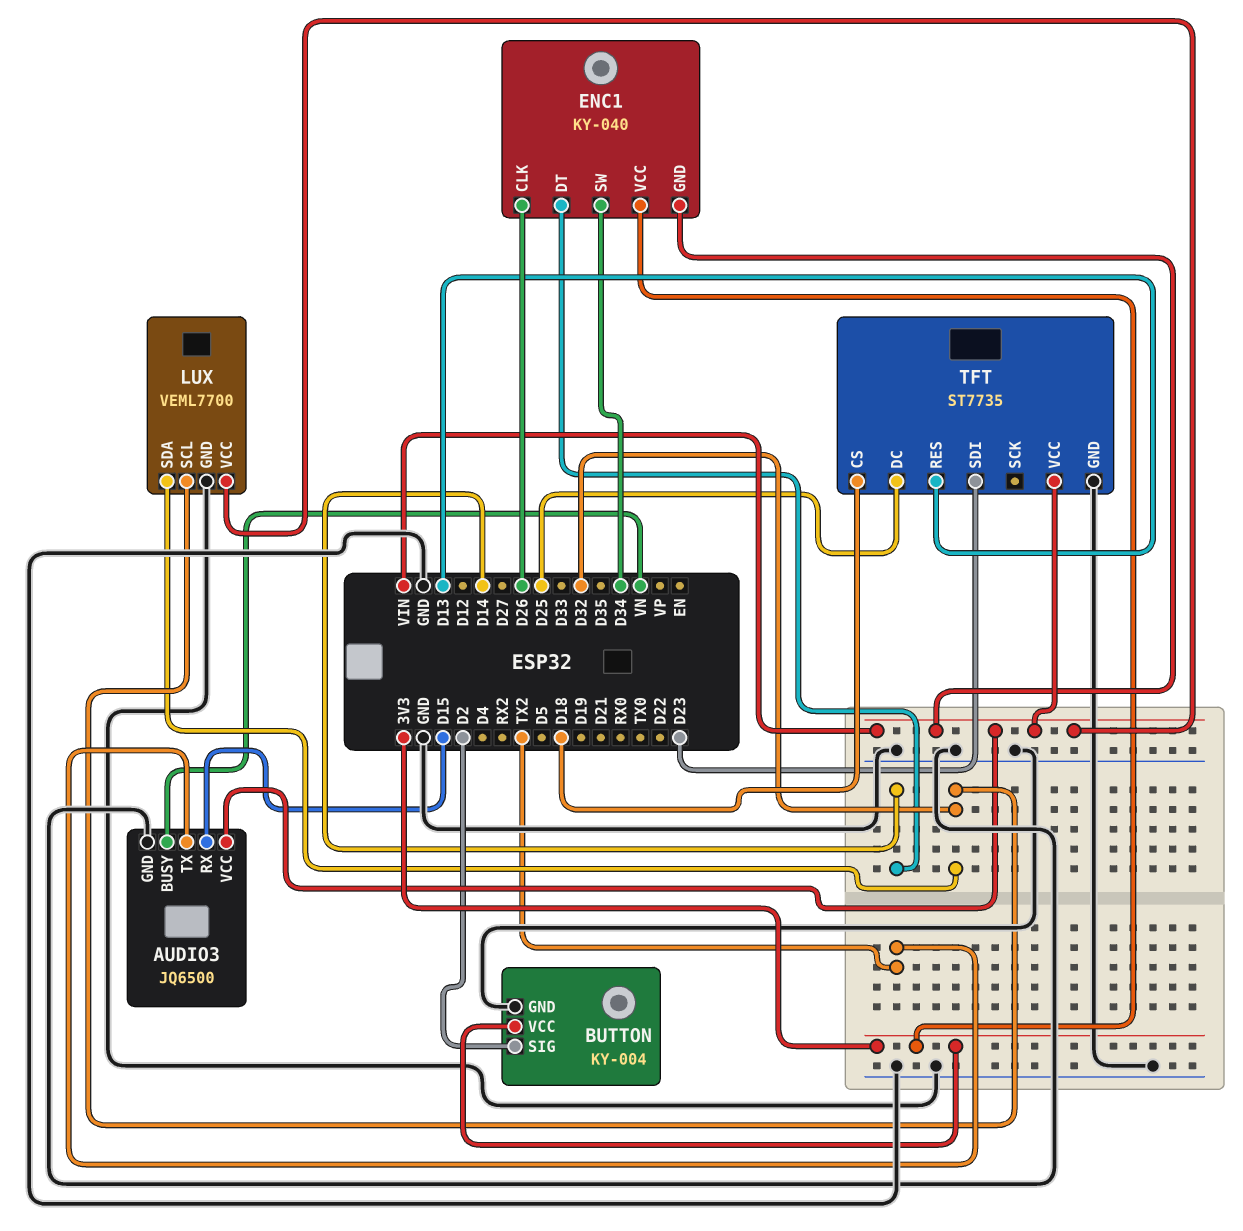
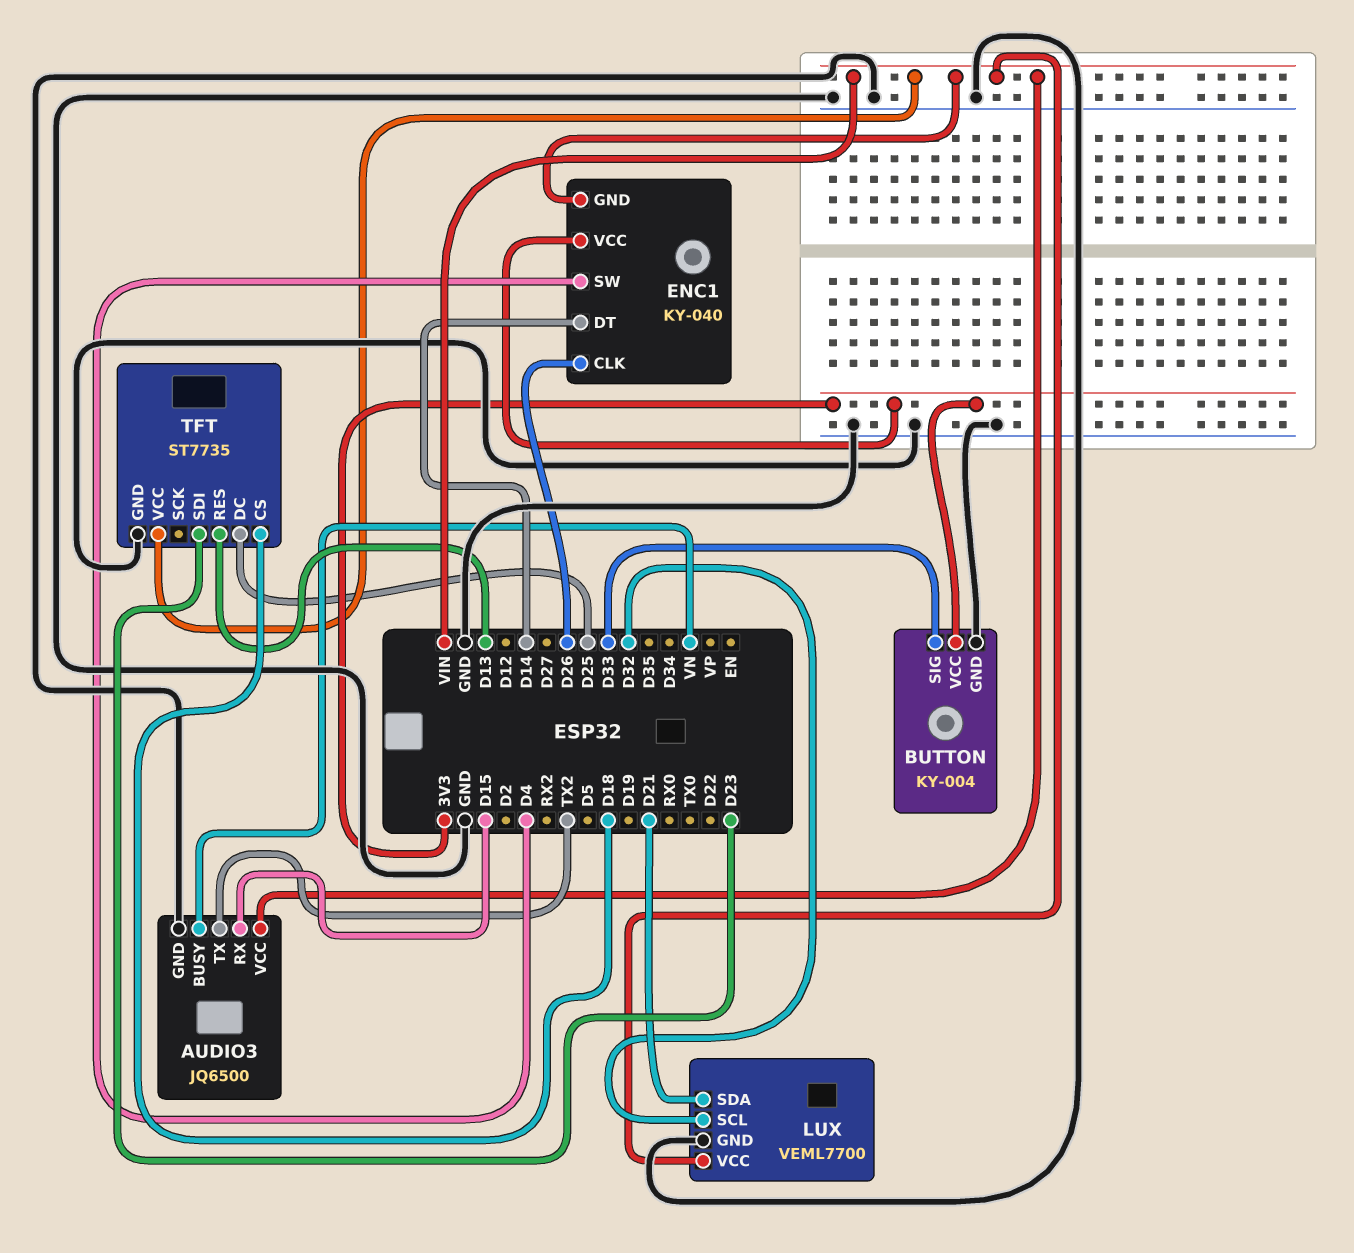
BUTTON pin SIG: D2 -> D33
ENC1 pin SW: D34 -> D4
LUX pin SDA: D32 -> D21

